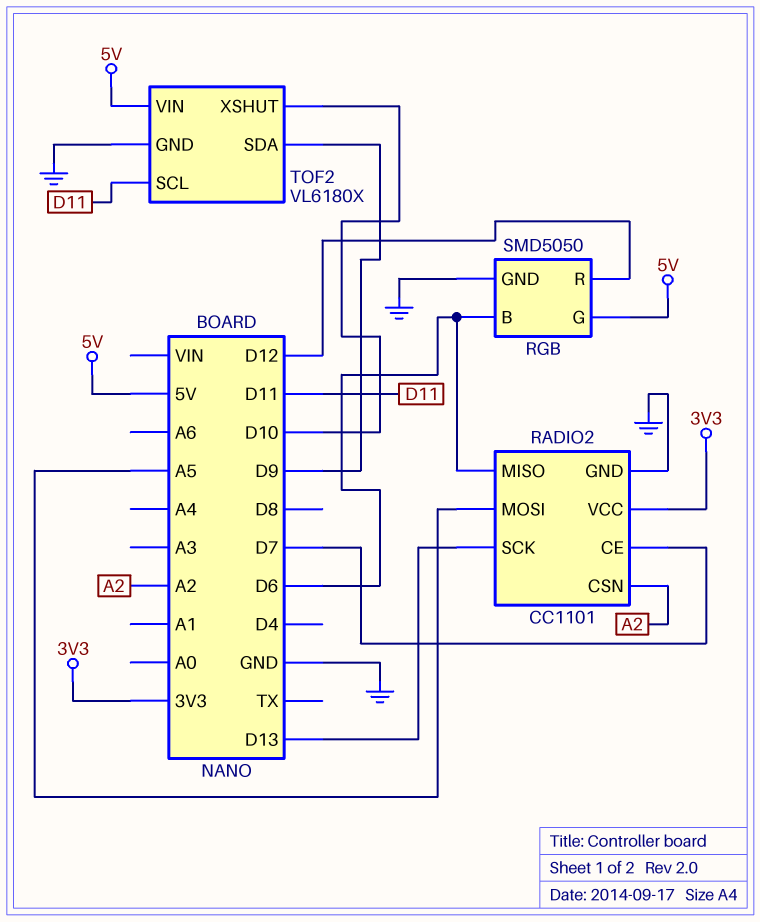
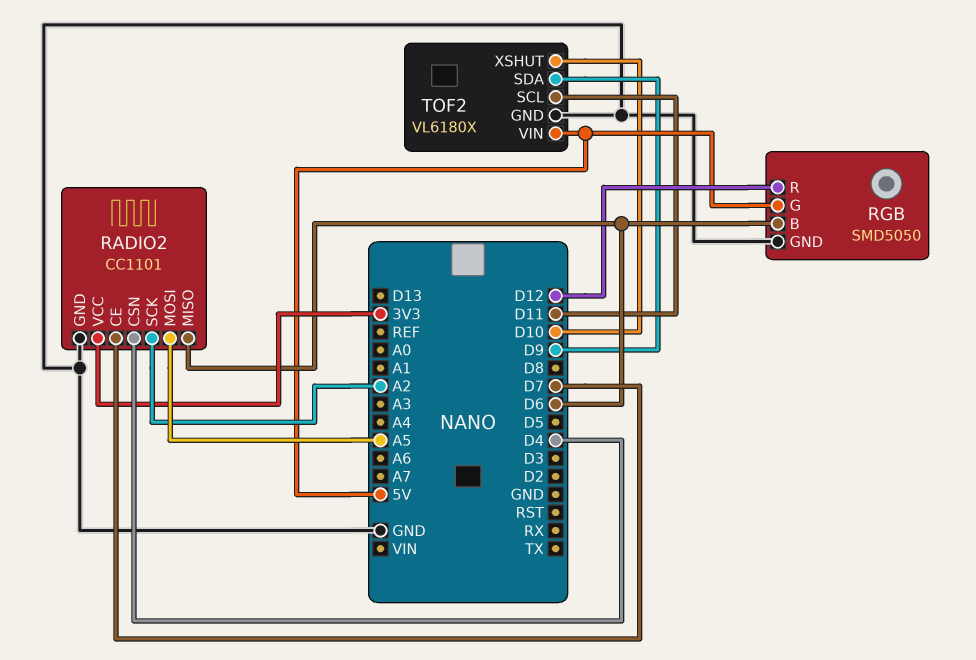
RADIO2 pin CSN: A2 -> D4
RADIO2 pin SCK: D13 -> A2

